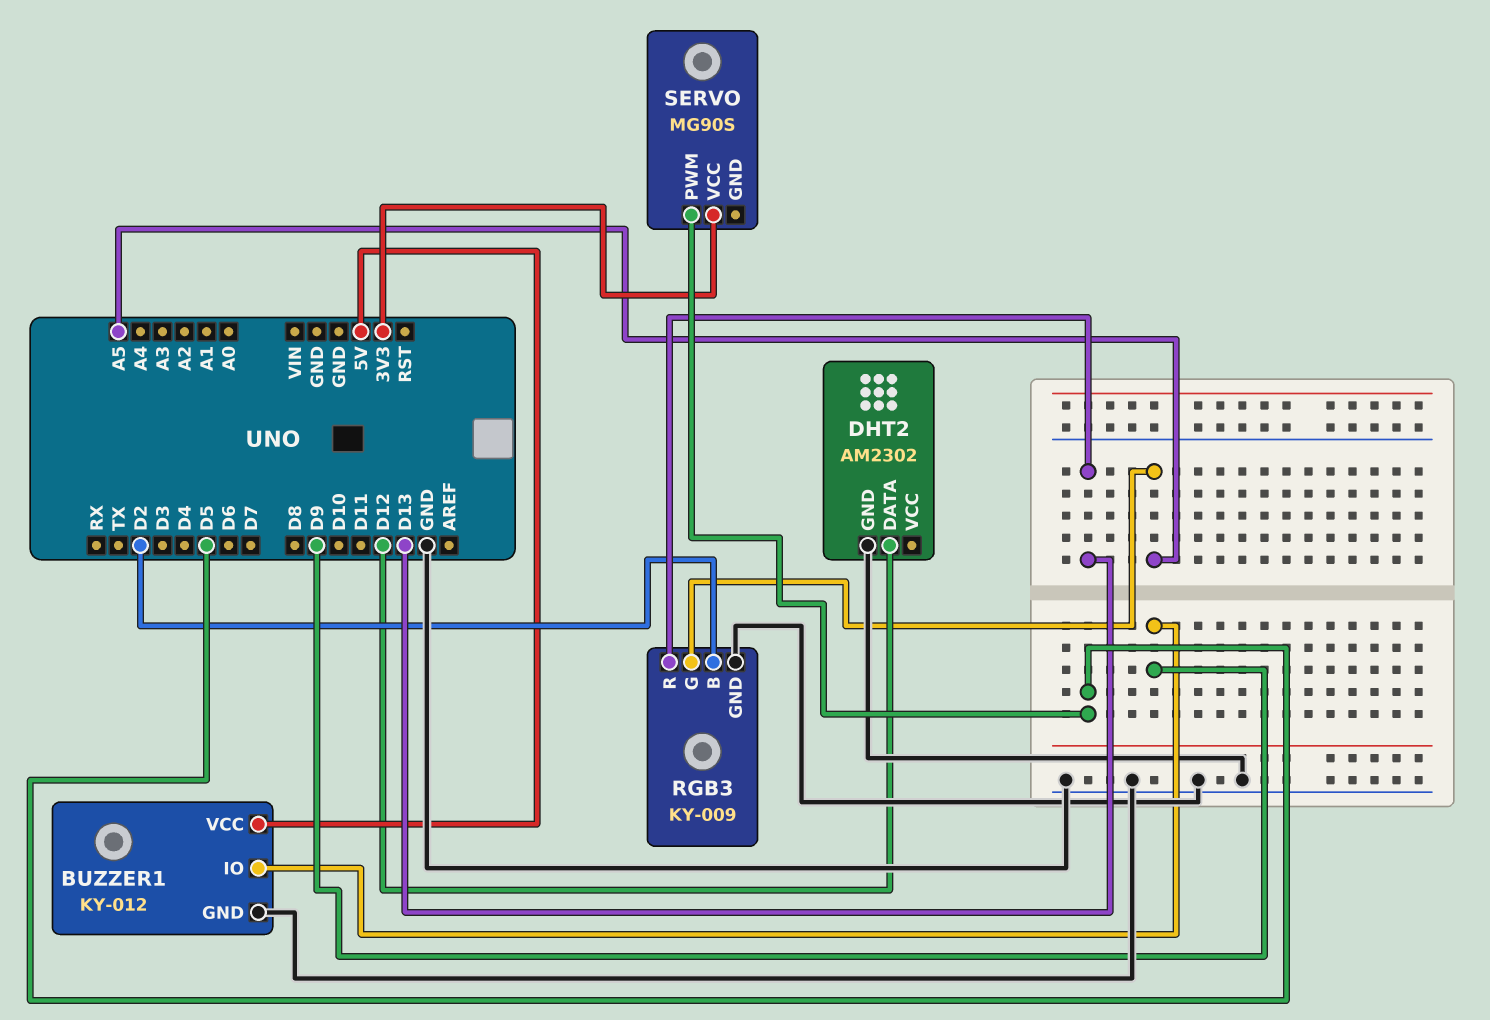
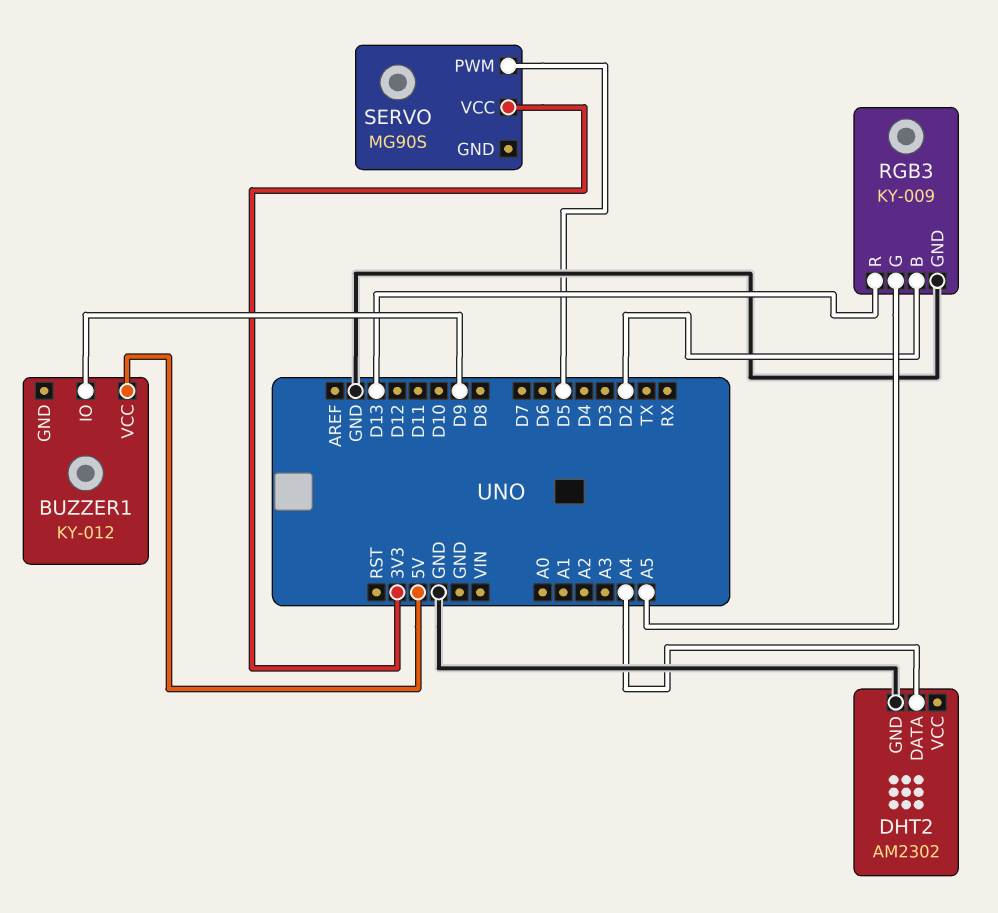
BUZZER1 pin GND: GND -> none
DHT2 pin DATA: D12 -> A4

